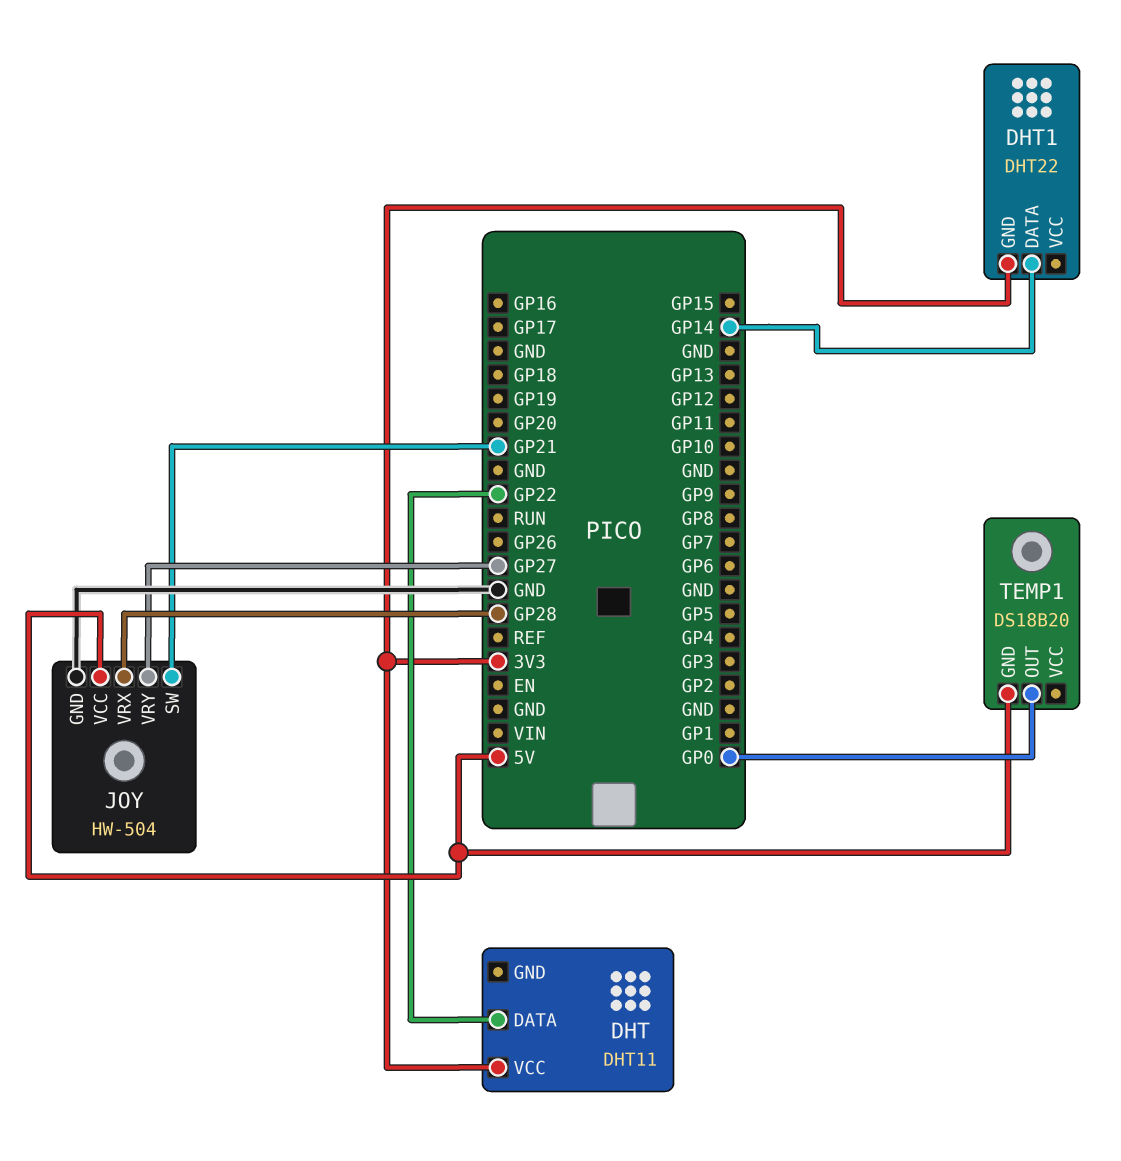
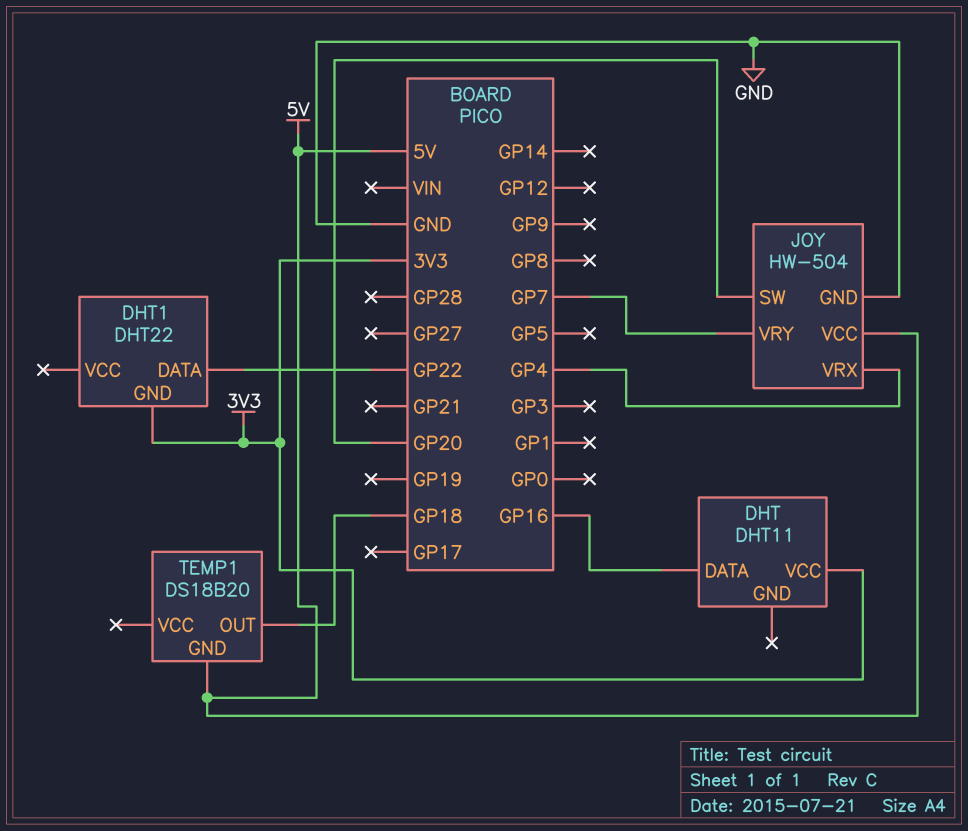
DHT pin DATA: GP22 -> GP16
DHT1 pin DATA: GP14 -> GP22
JOY pin SW: GP21 -> GP20
JOY pin VRX: GP28 -> GP4
JOY pin VRY: GP27 -> GP7
TEMP1 pin OUT: GP0 -> GP18

